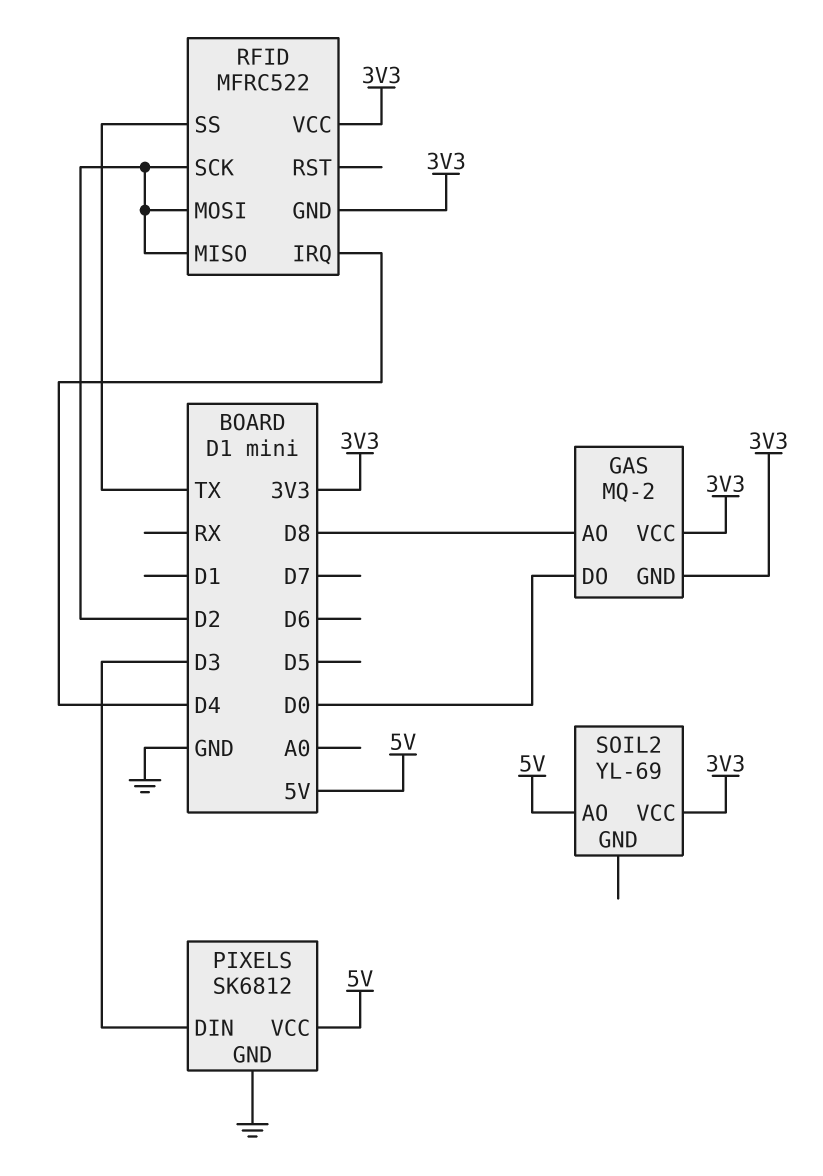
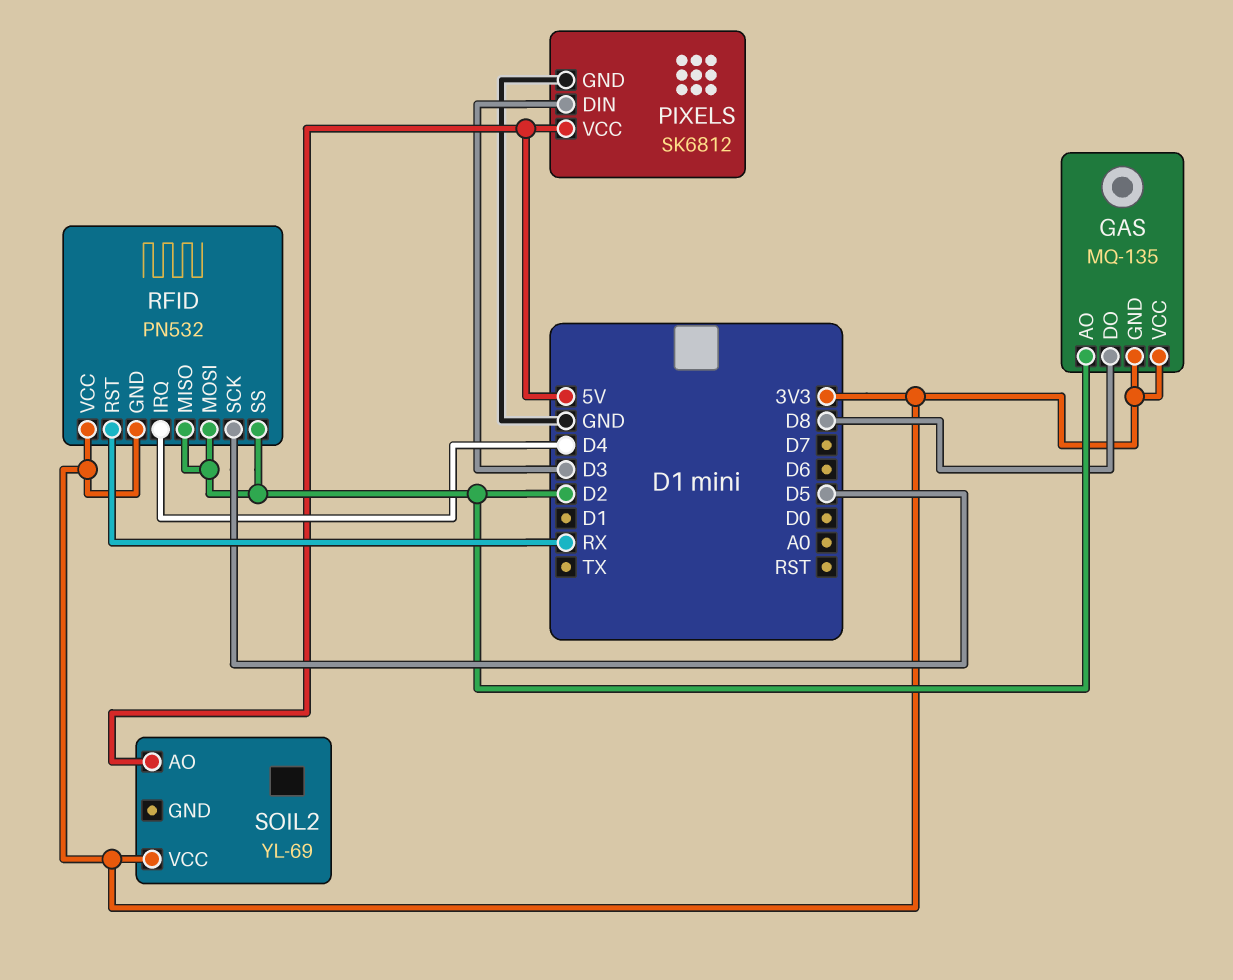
GAS: MQ-2 -> MQ-135
GAS pin AO: D8 -> D2
GAS pin DO: D0 -> D8
RFID: MFRC522 -> PN532
RFID pin RST: none -> RX
RFID pin SCK: D2 -> D5
RFID pin SS: TX -> D2

